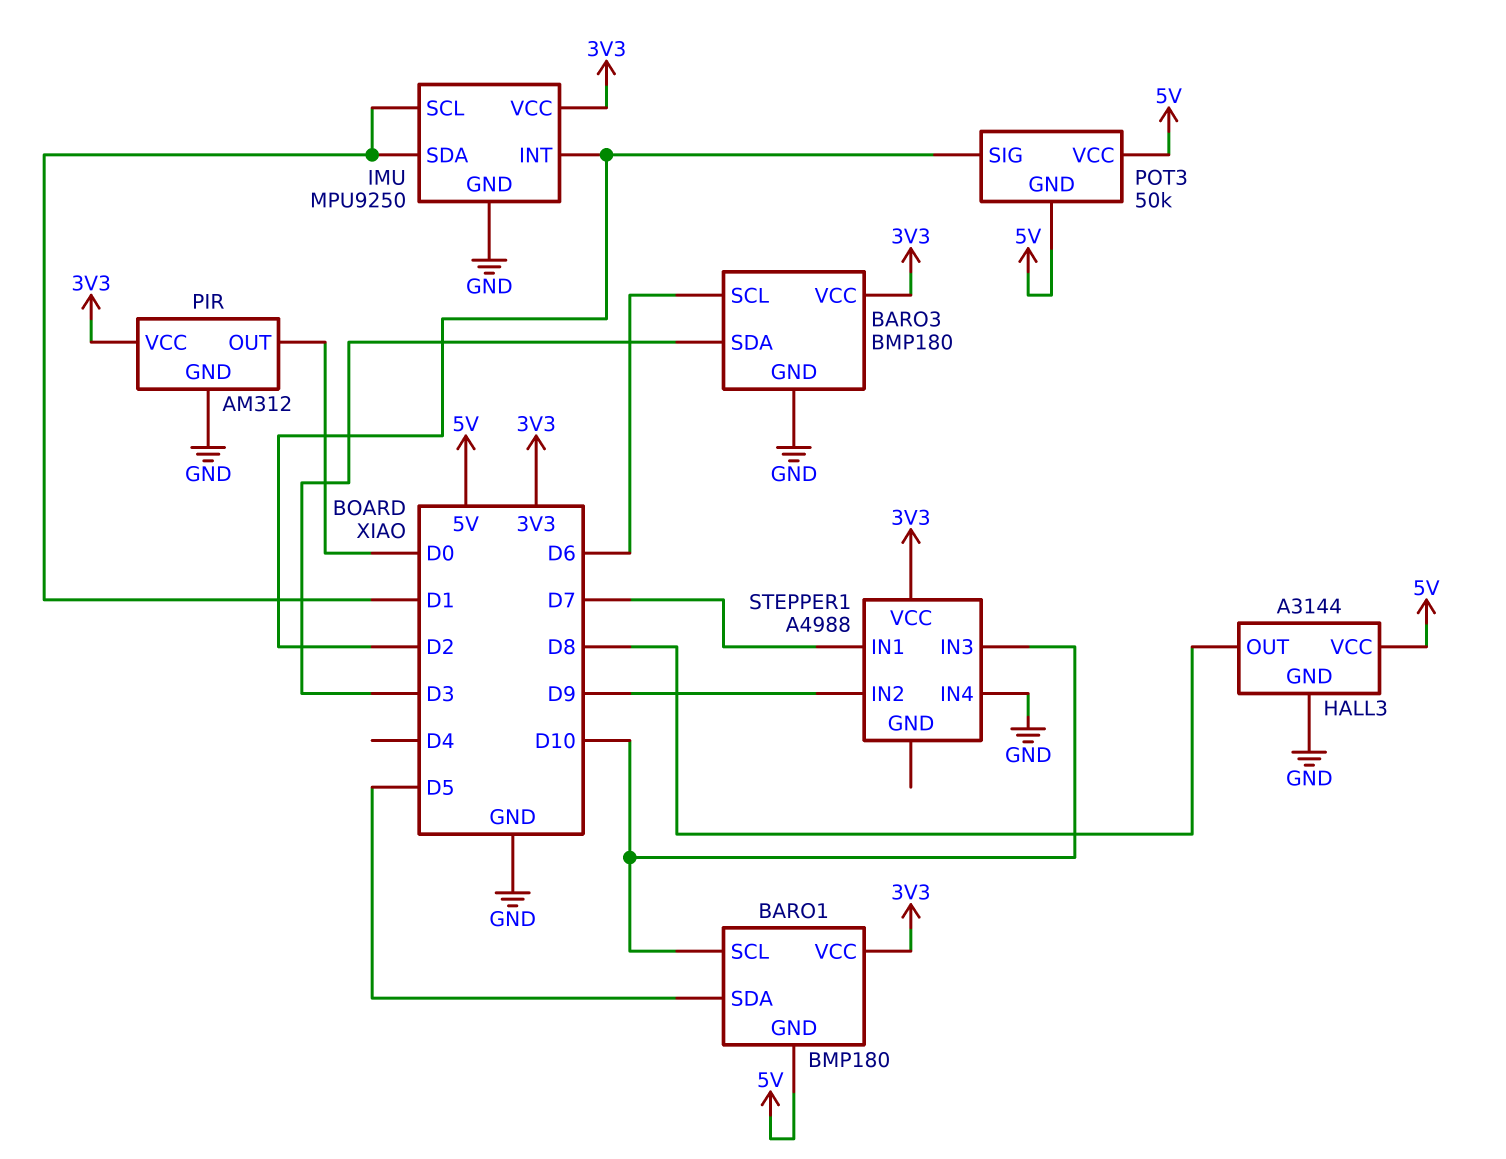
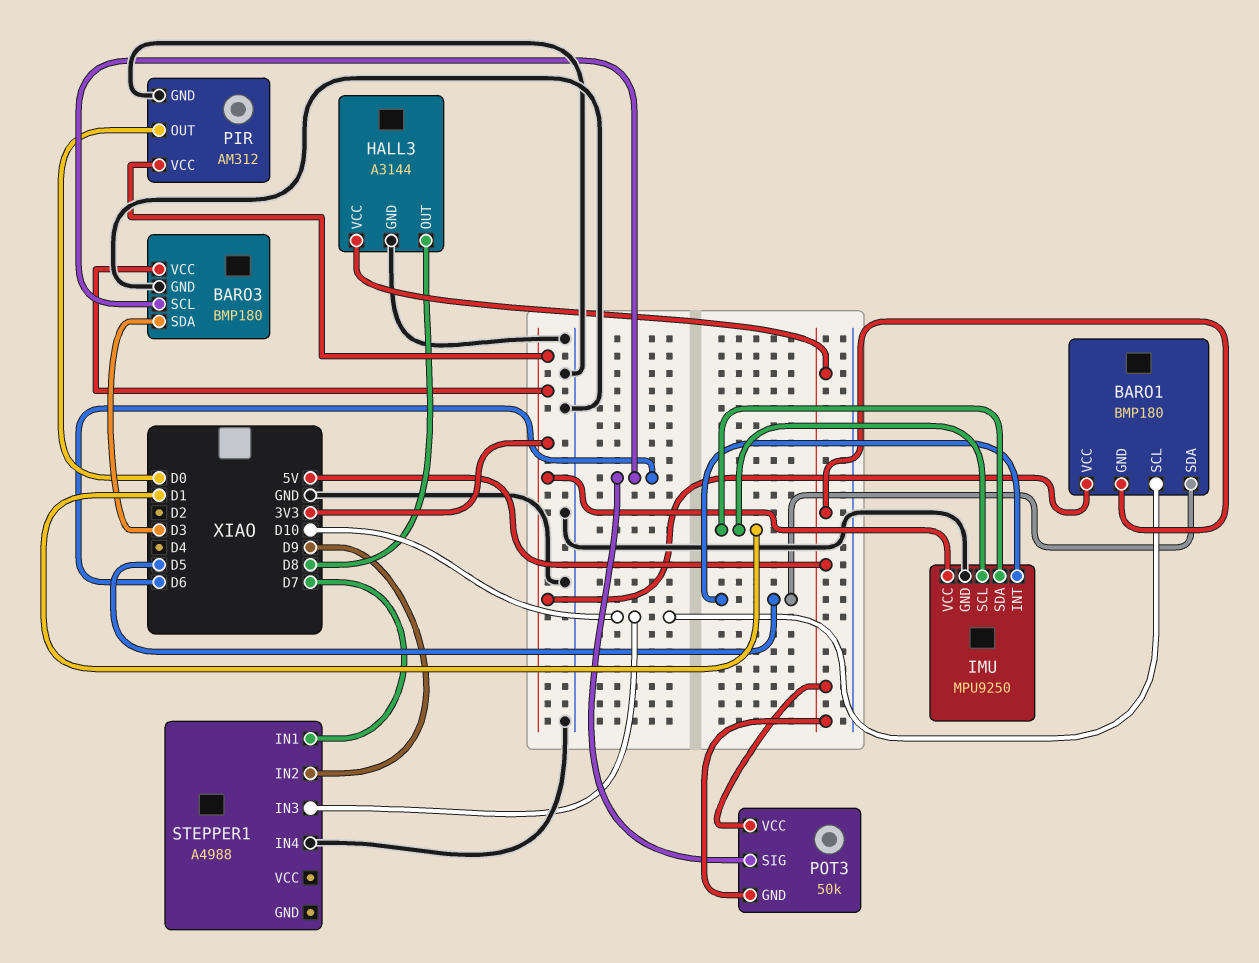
IMU pin INT: D2 -> D5
POT3 pin SIG: D2 -> D6
STEPPER1 pin VCC: 3V3 -> none

